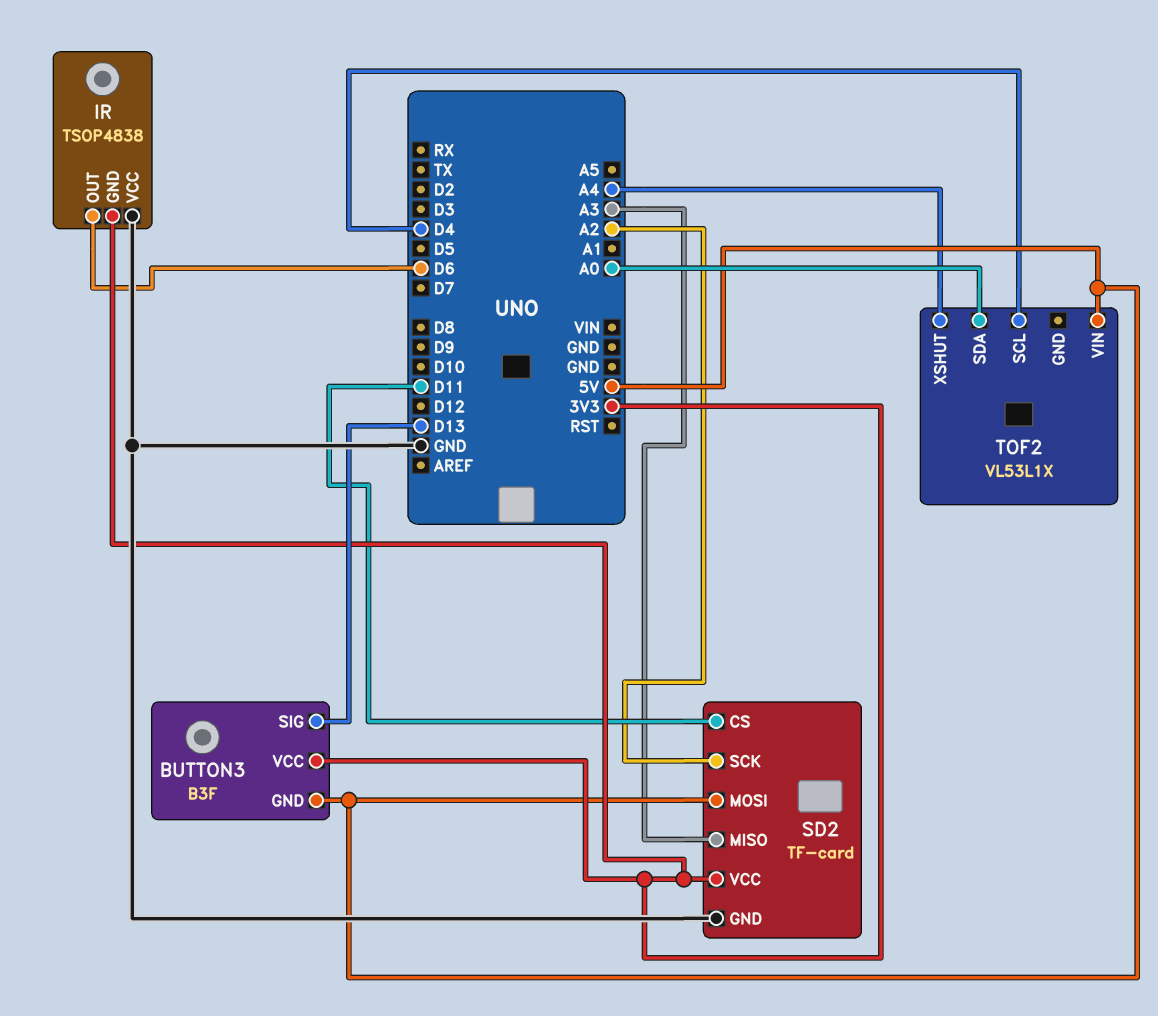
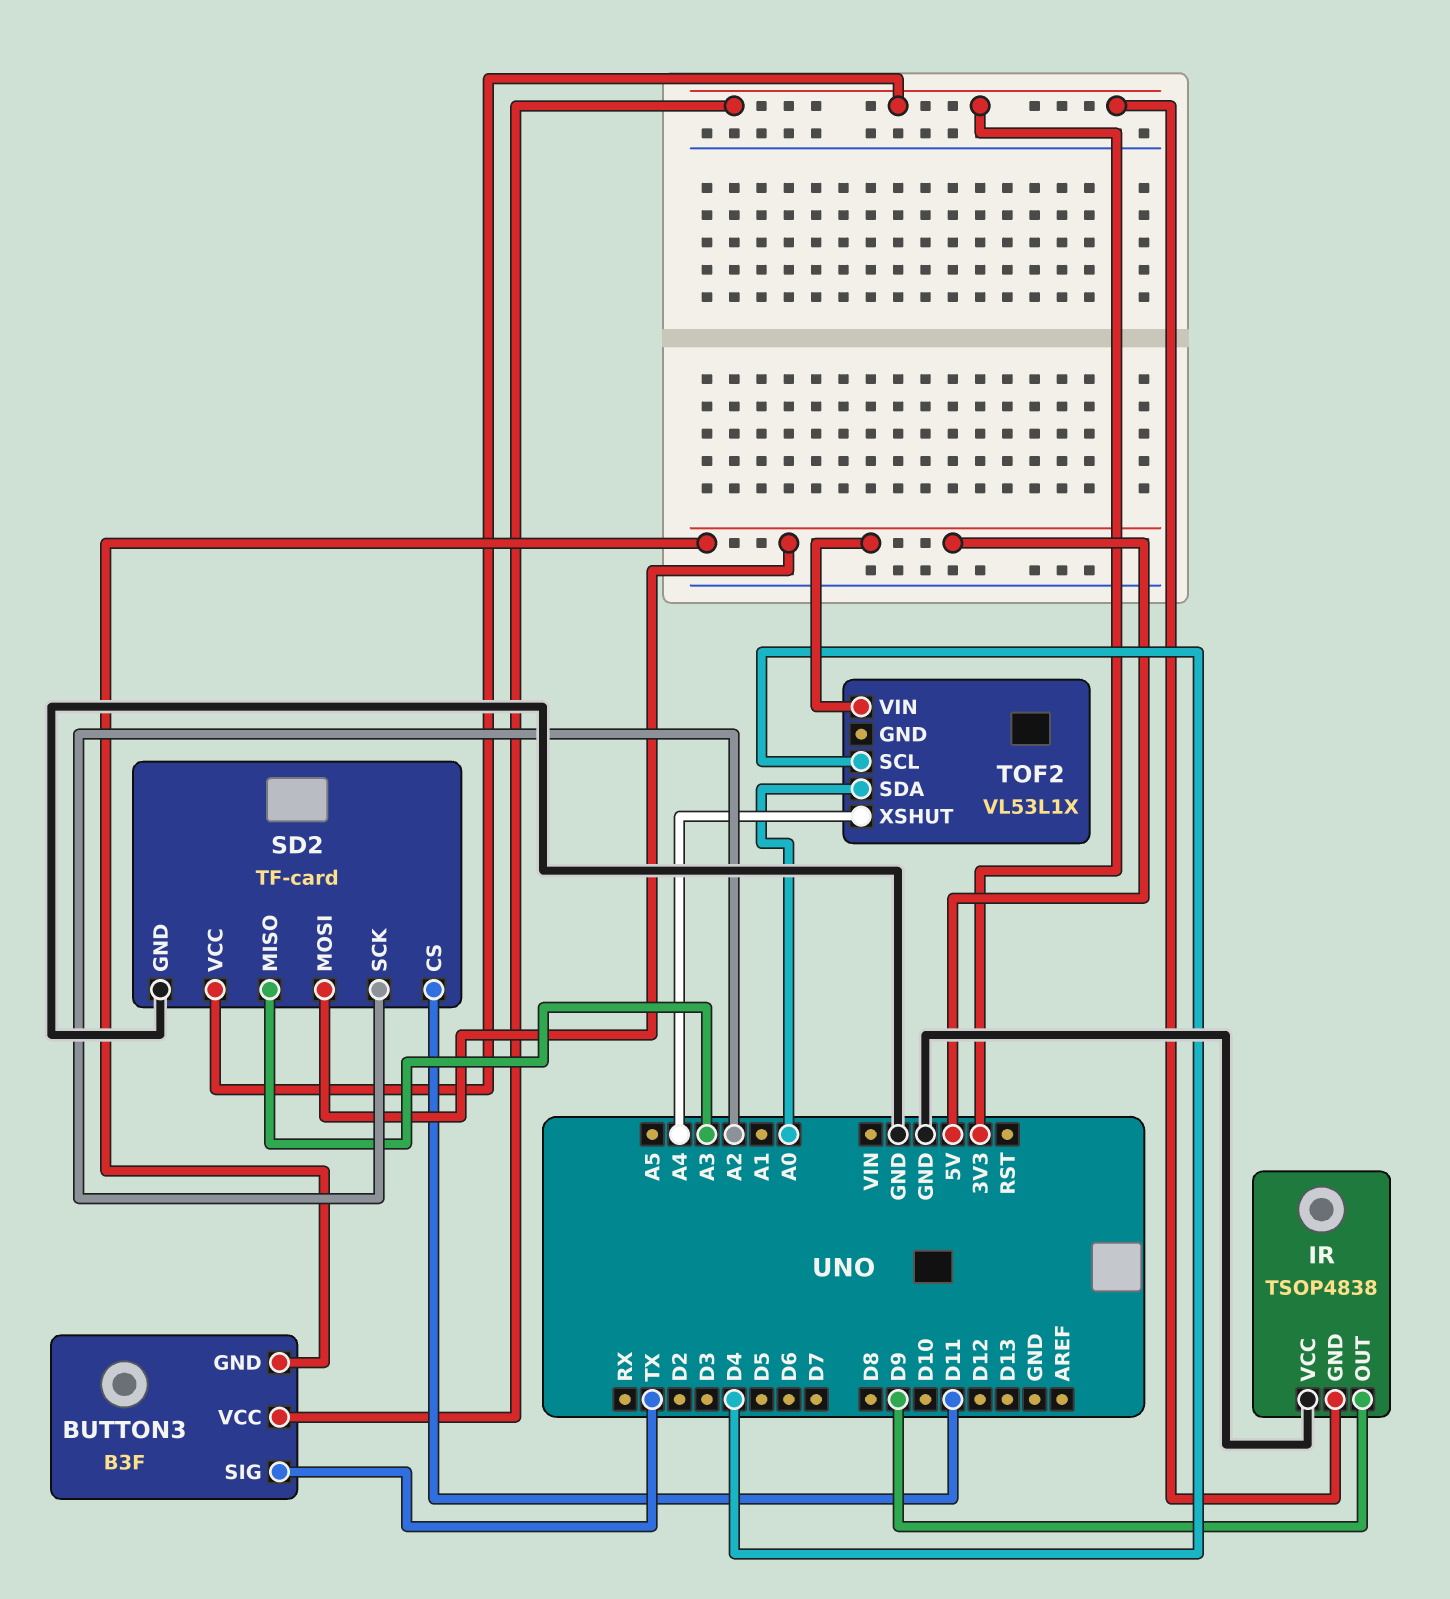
BUTTON3 pin SIG: D13 -> TX
IR pin OUT: D6 -> D9

